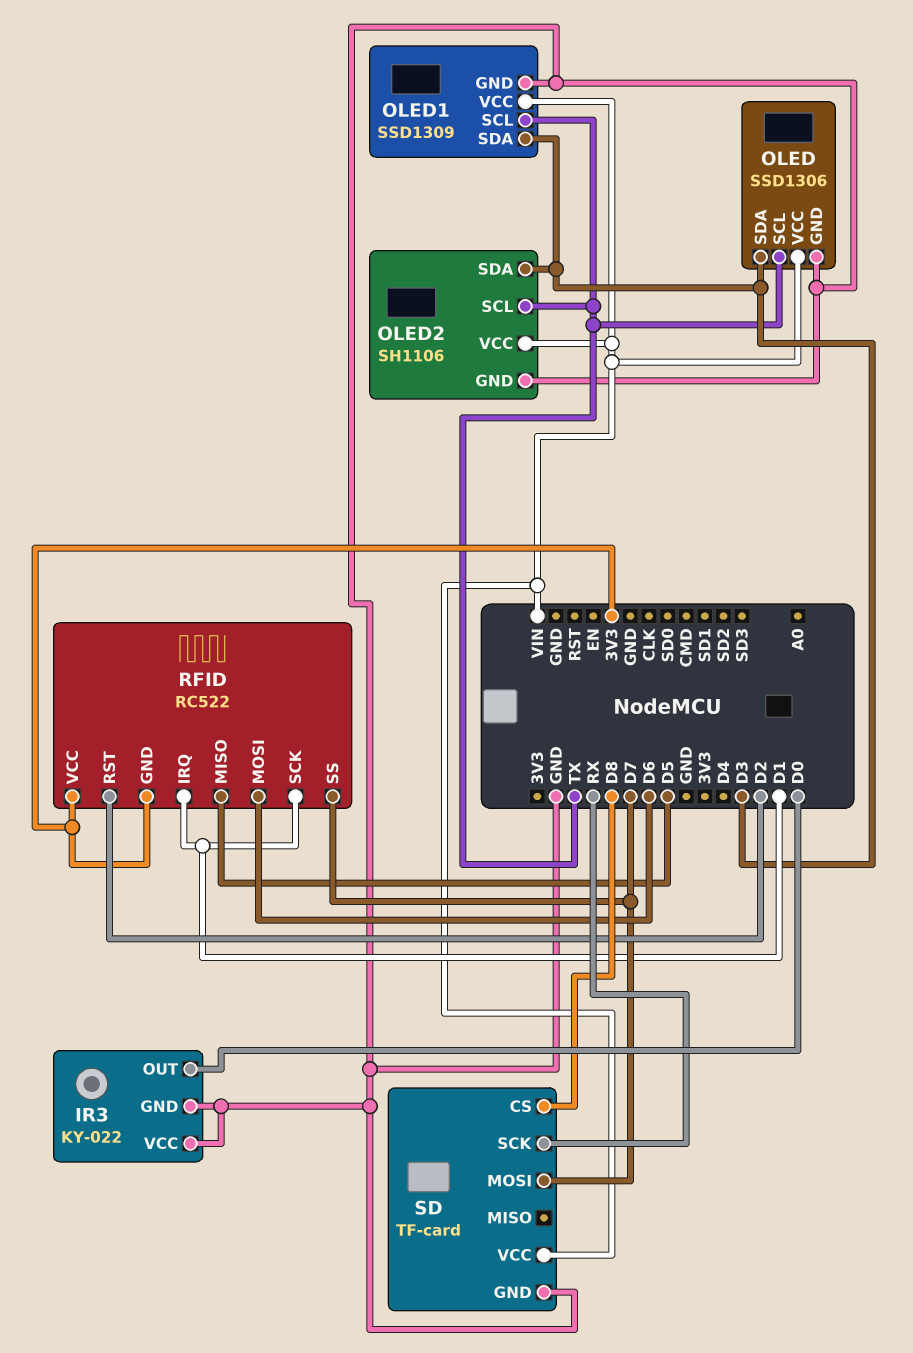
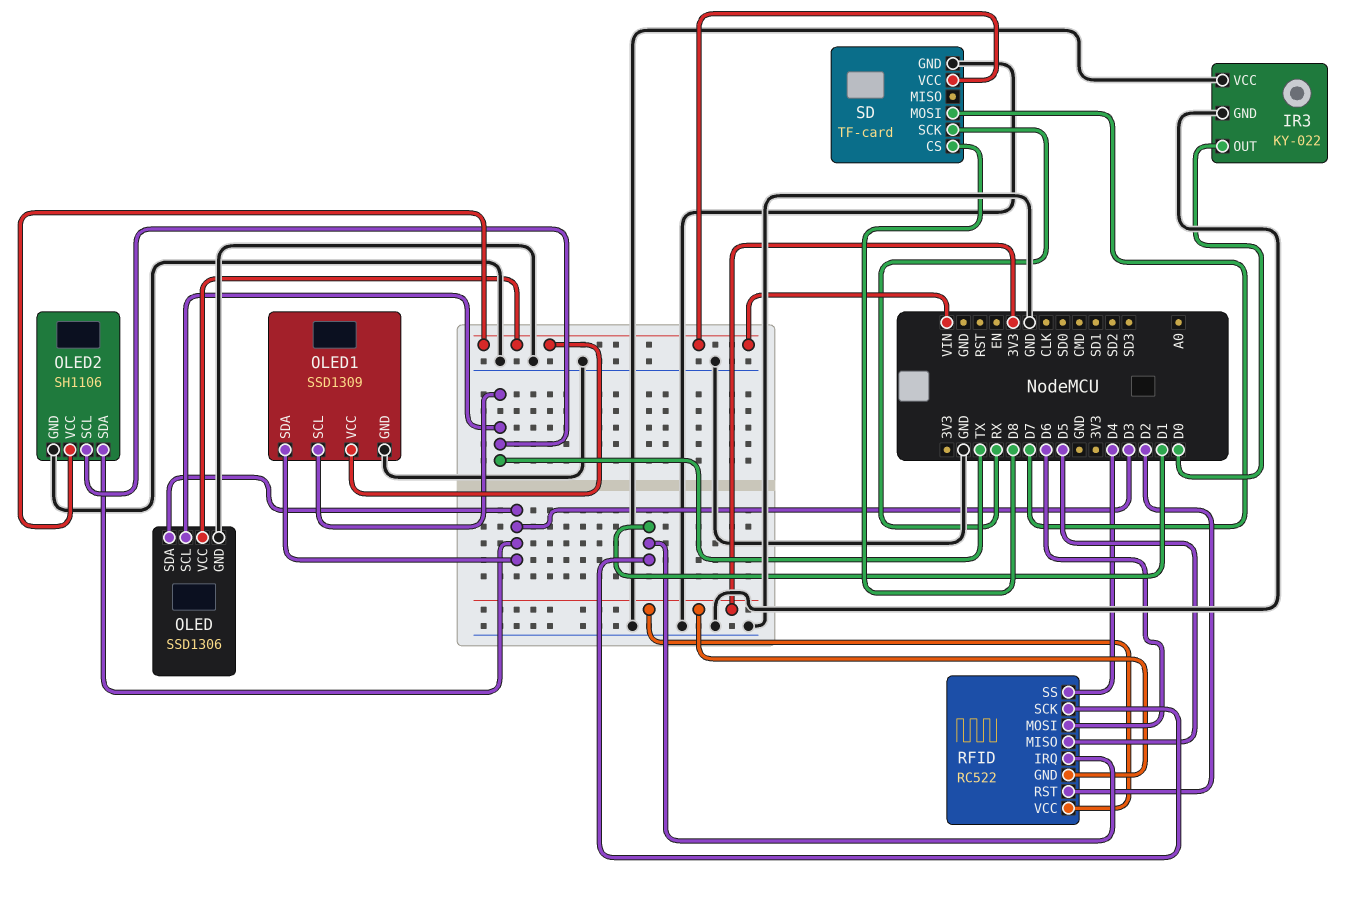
RFID pin SS: D7 -> D4

